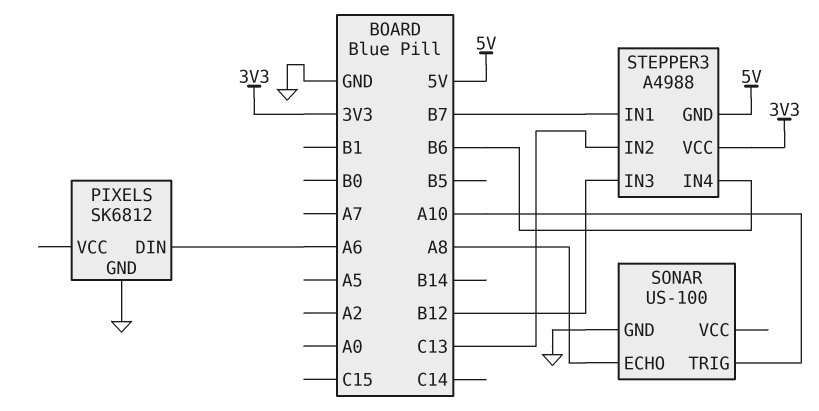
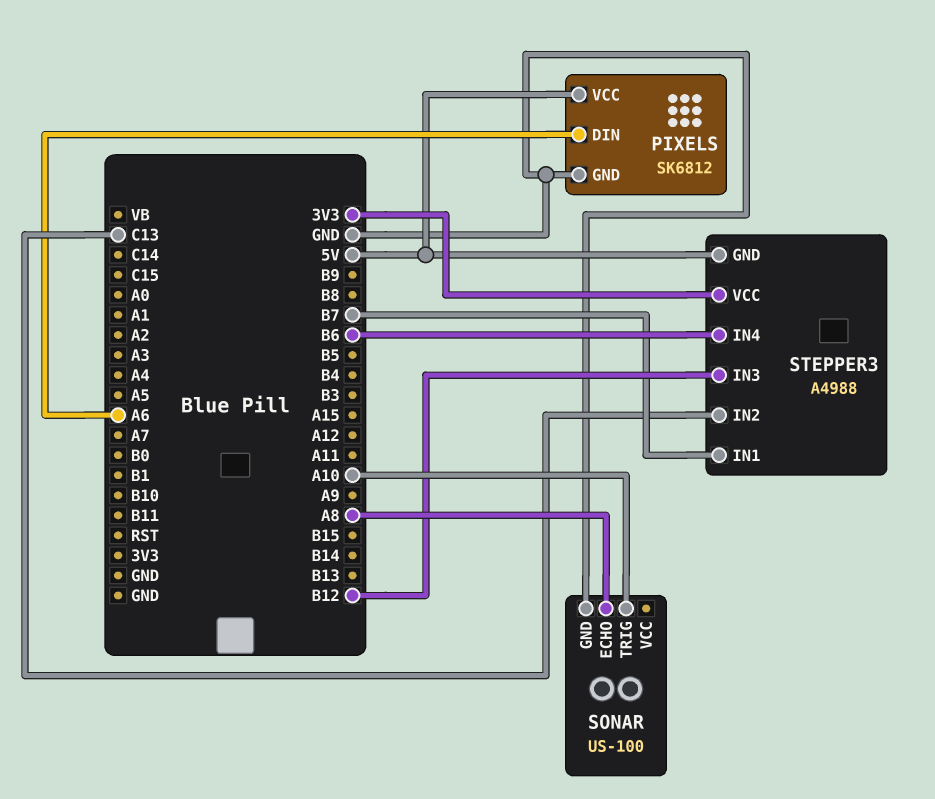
PIXELS pin VCC: none -> 5V

